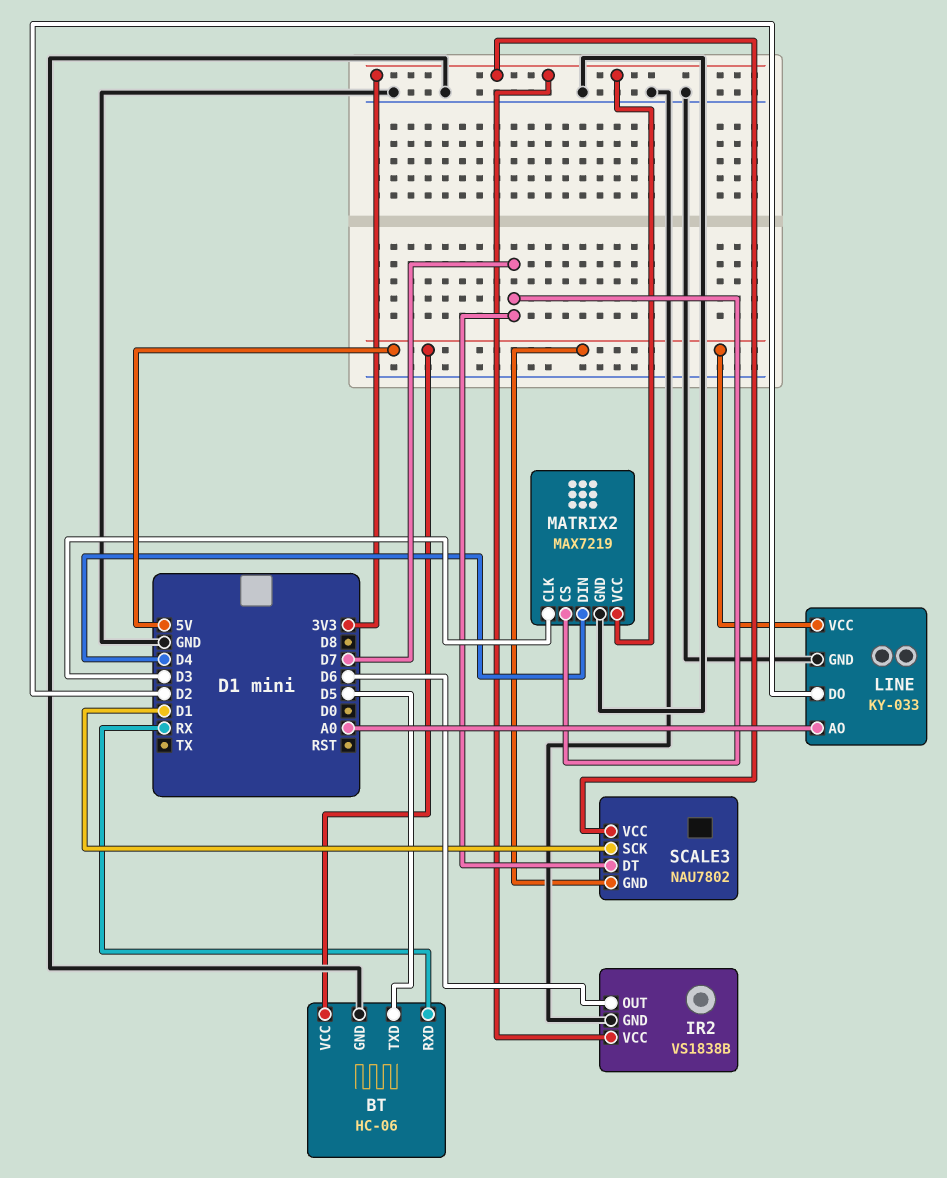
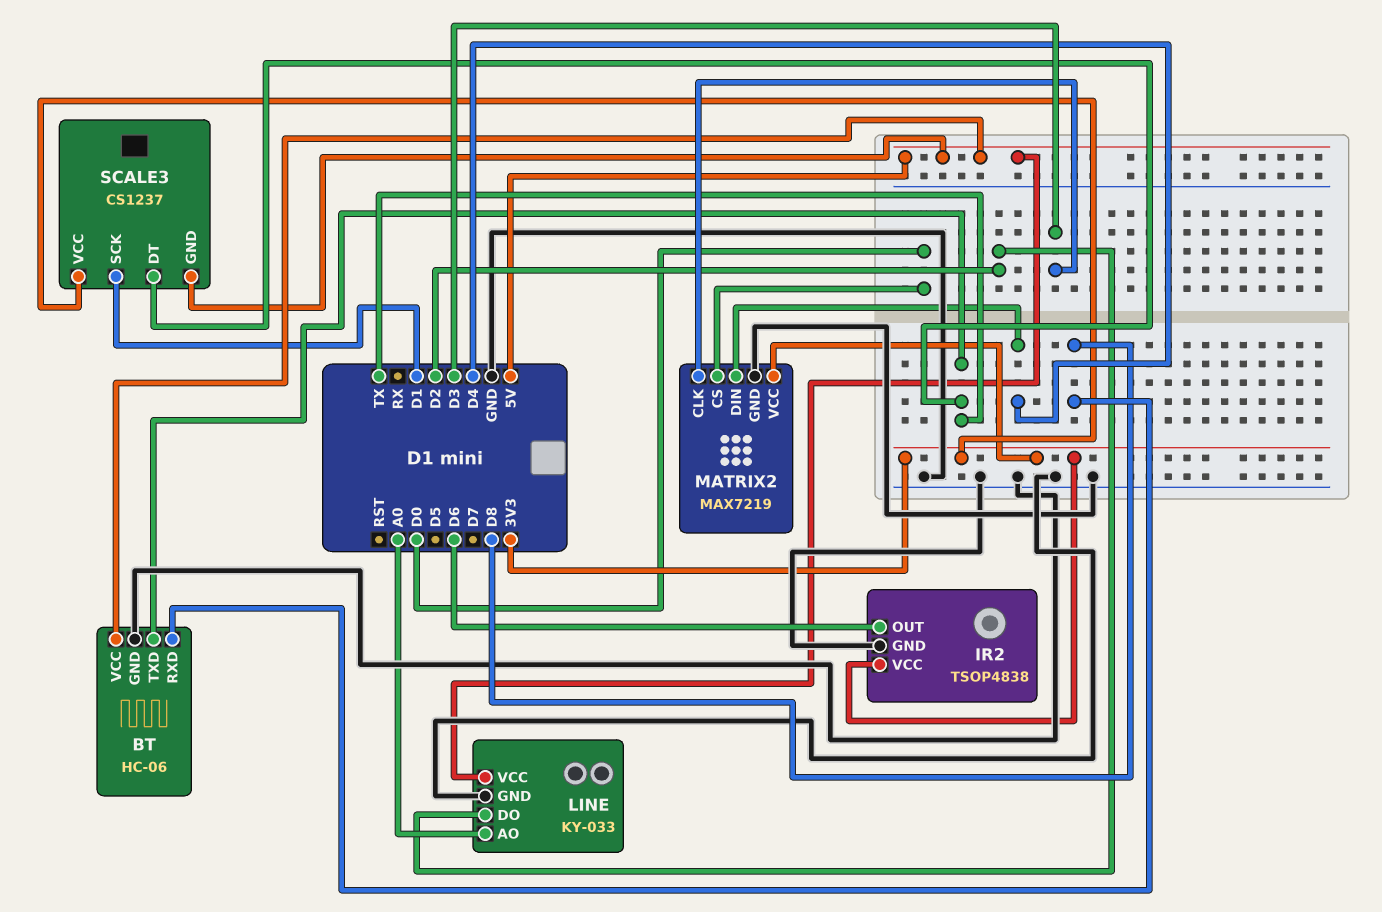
BT pin RXD: RX -> D8
BT pin TXD: D5 -> TX
IR2: VS1838B -> TSOP4838
MATRIX2 pin CS: D7 -> D0
SCALE3: NAU7802 -> CS1237
SCALE3 pin DT: D7 -> TX

